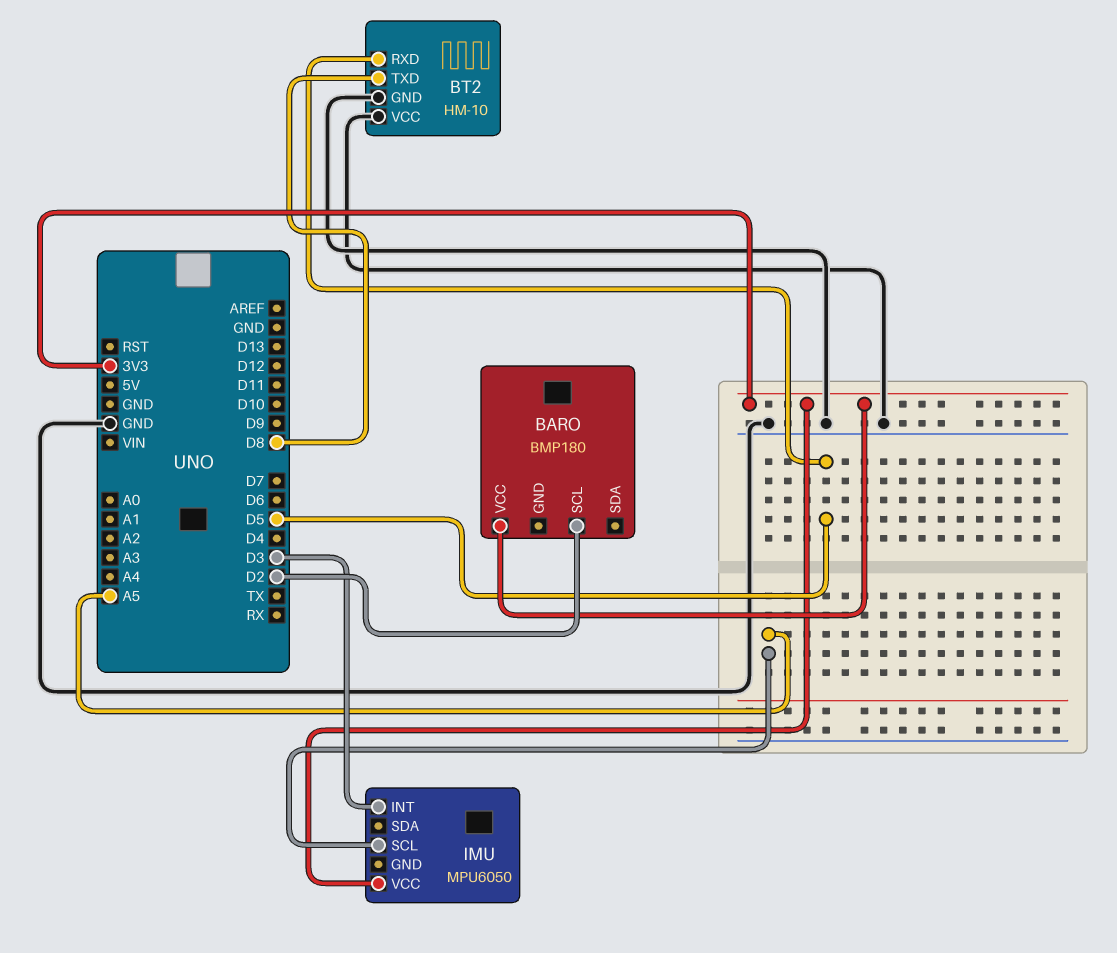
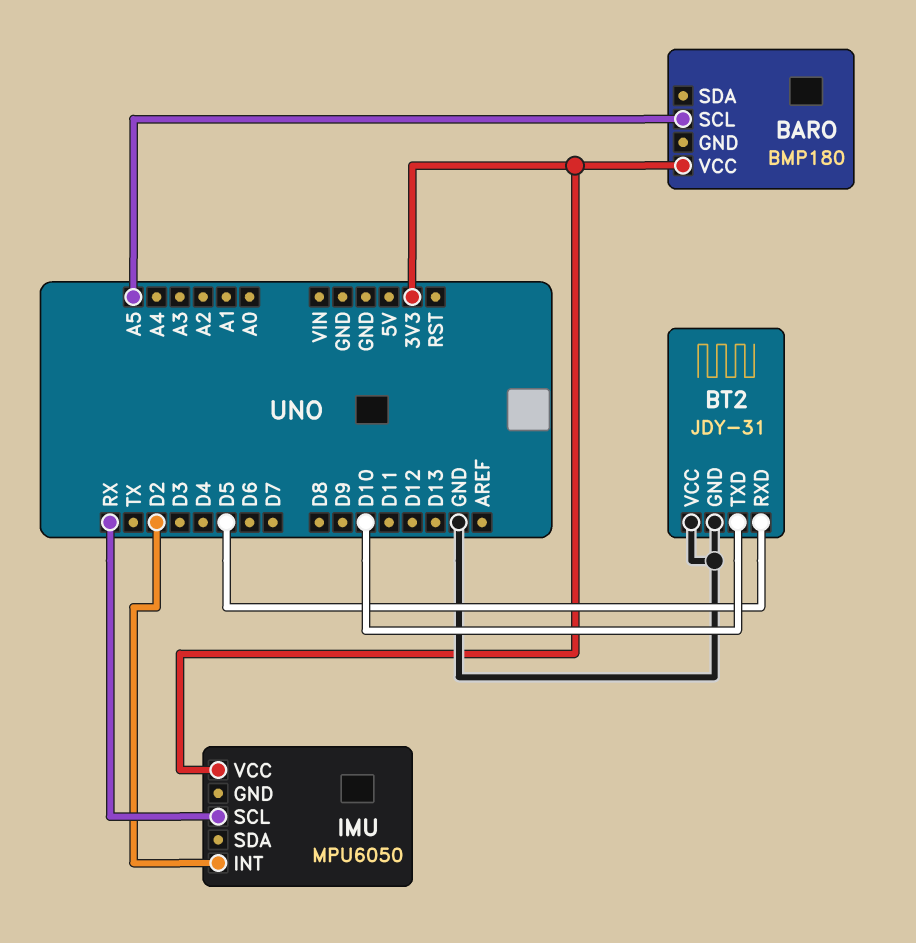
BARO pin SCL: D2 -> A5
BT2: HM-10 -> JDY-31
BT2 pin TXD: D8 -> D10
IMU pin INT: D3 -> D2
IMU pin SCL: A5 -> RX

